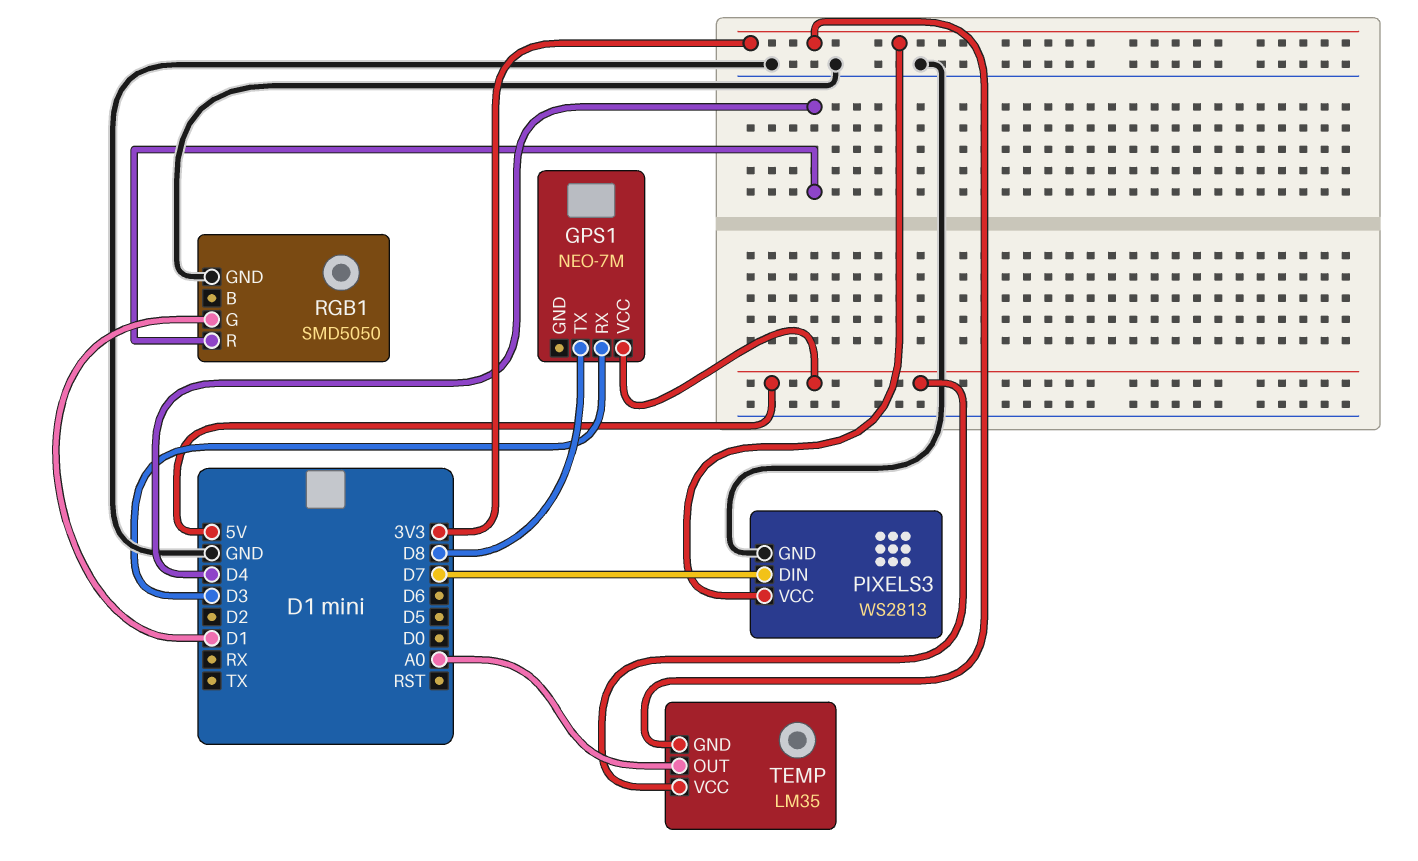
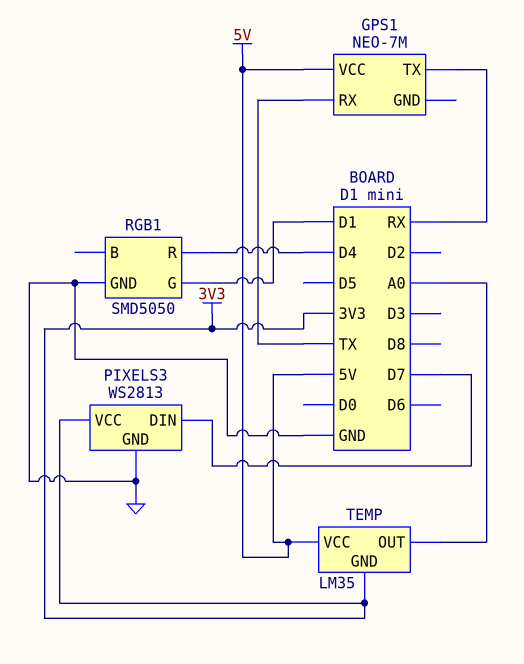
GPS1 pin RX: D3 -> TX
GPS1 pin TX: D8 -> RX

